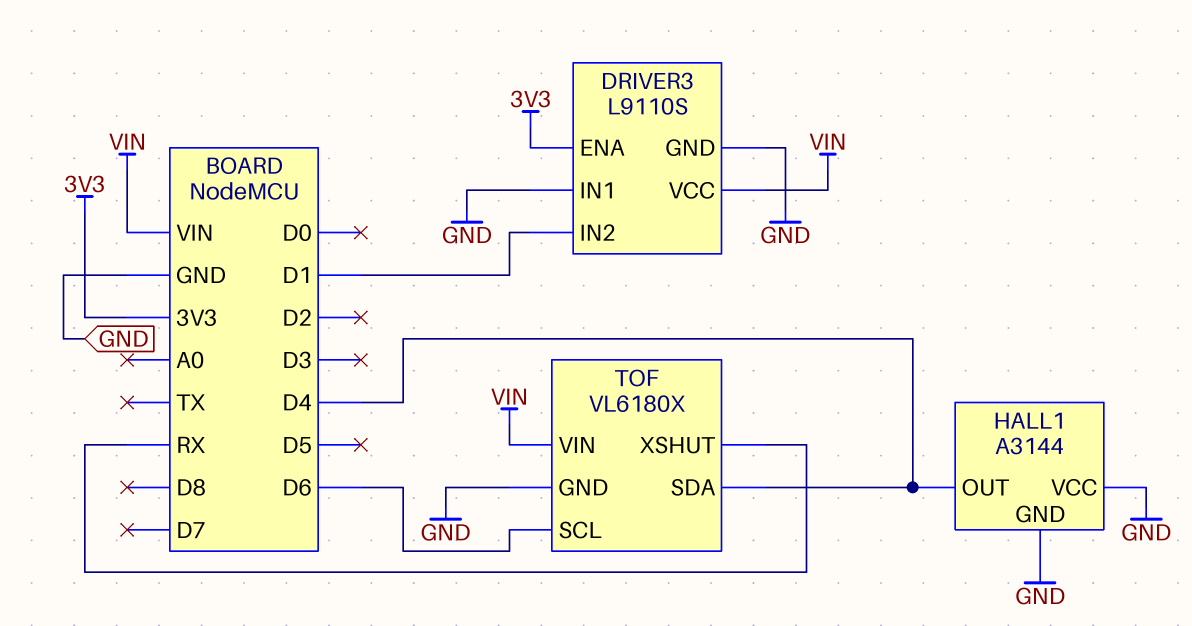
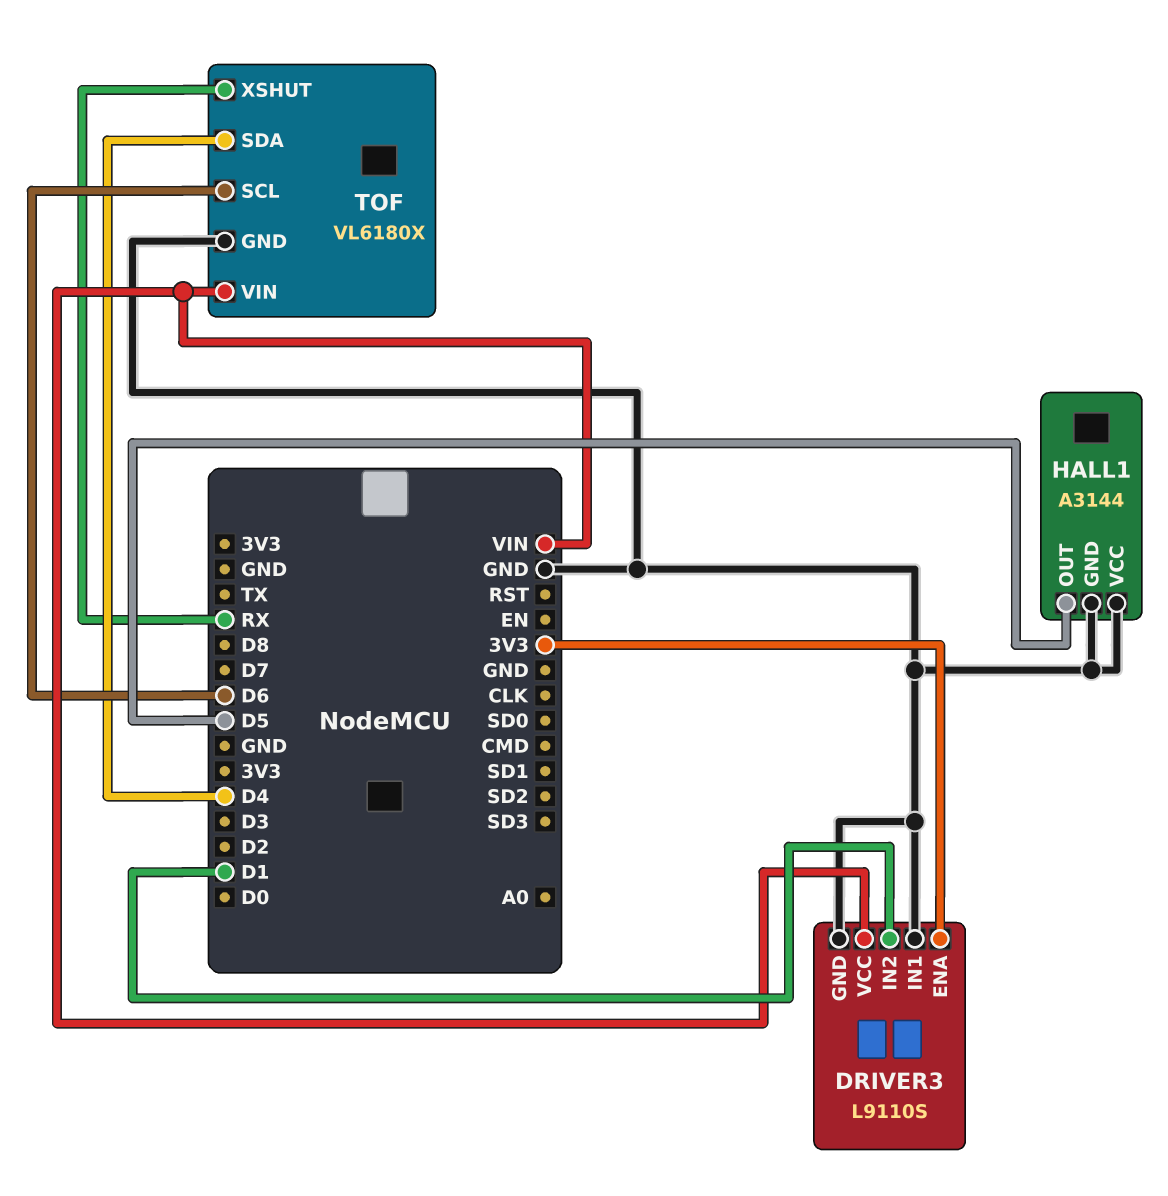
HALL1 pin OUT: D4 -> D5

